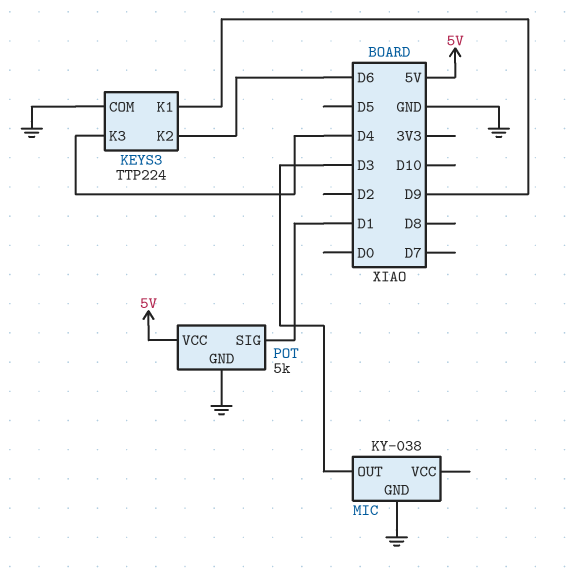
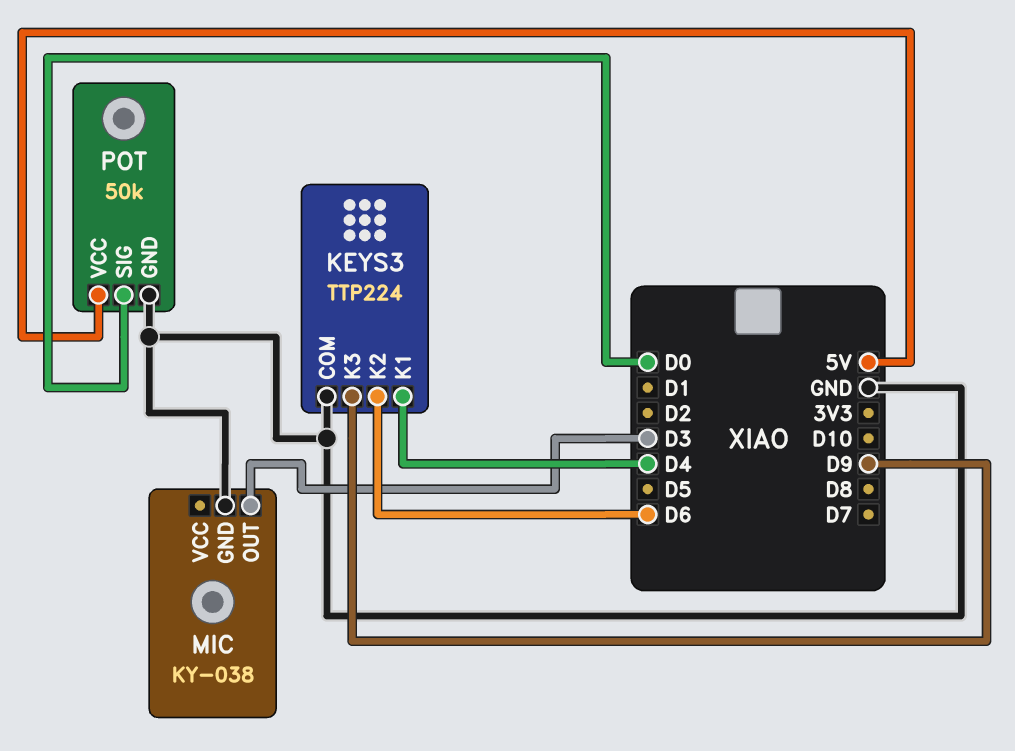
KEYS3 pin K1: D9 -> D4
KEYS3 pin K3: D4 -> D9
POT: 5k -> 50k
POT pin SIG: D1 -> D0

